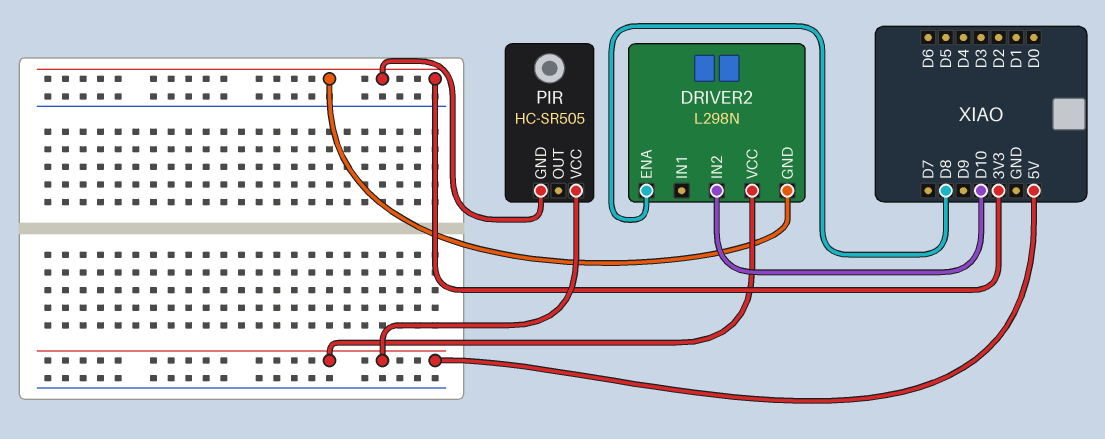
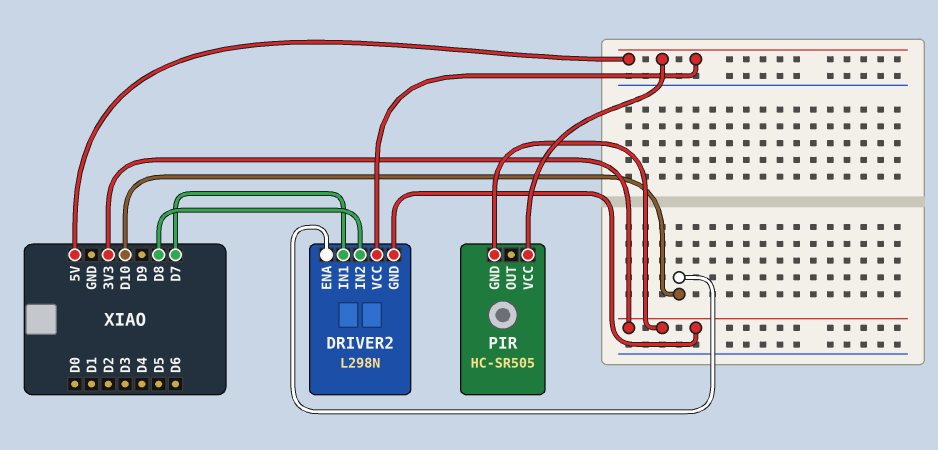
DRIVER2 pin ENA: D8 -> D10
DRIVER2 pin IN1: none -> D7
DRIVER2 pin IN2: D10 -> D8

